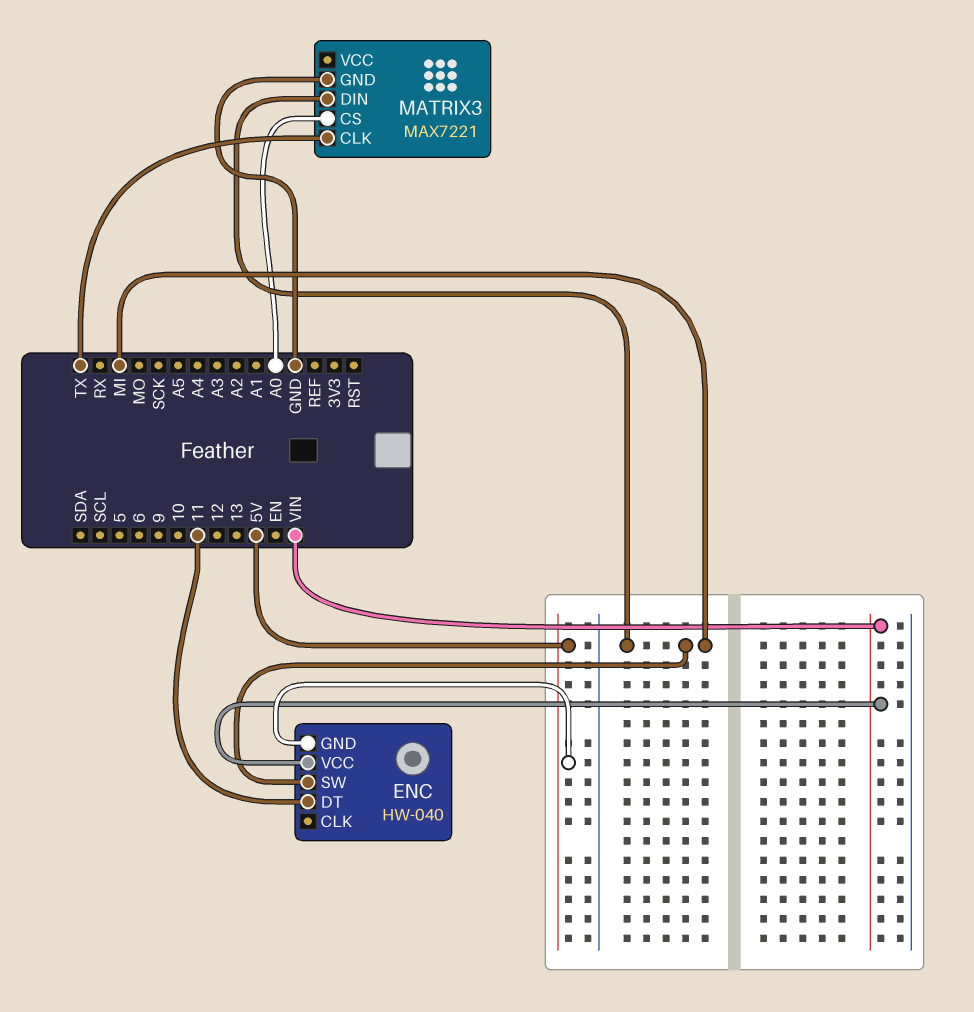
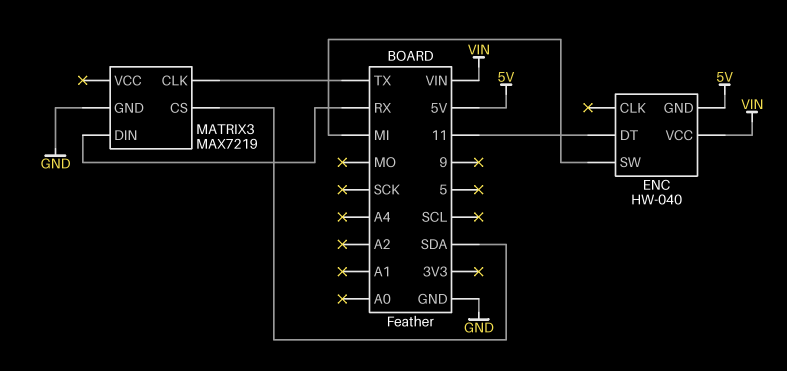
MATRIX3: MAX7221 -> MAX7219
MATRIX3 pin CS: A0 -> SDA
MATRIX3 pin DIN: MI -> RX

